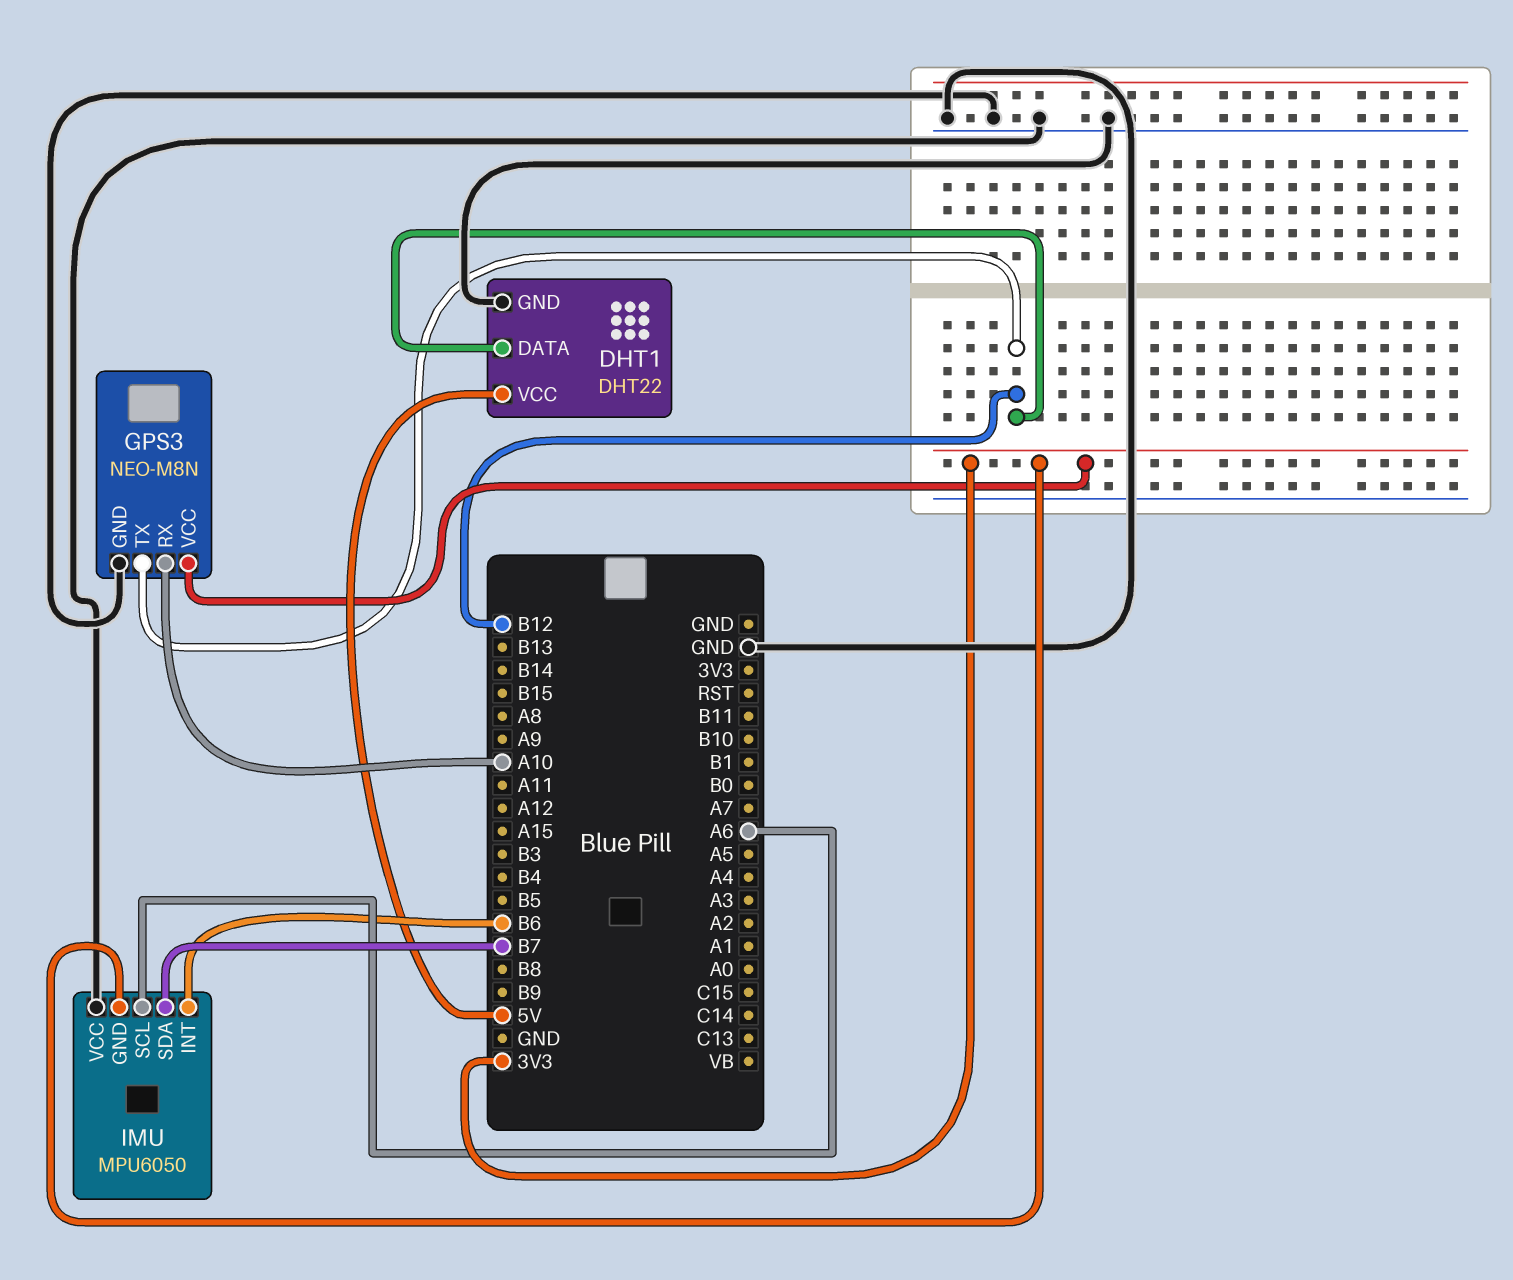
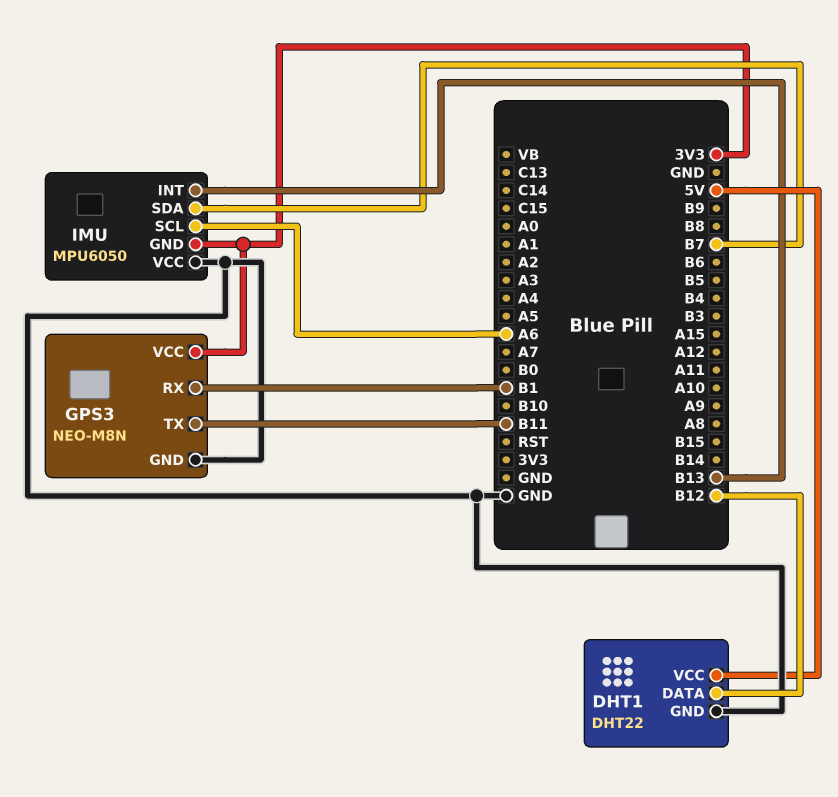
GPS3 pin RX: A10 -> B1
GPS3 pin TX: B12 -> B11
IMU pin INT: B6 -> B13

